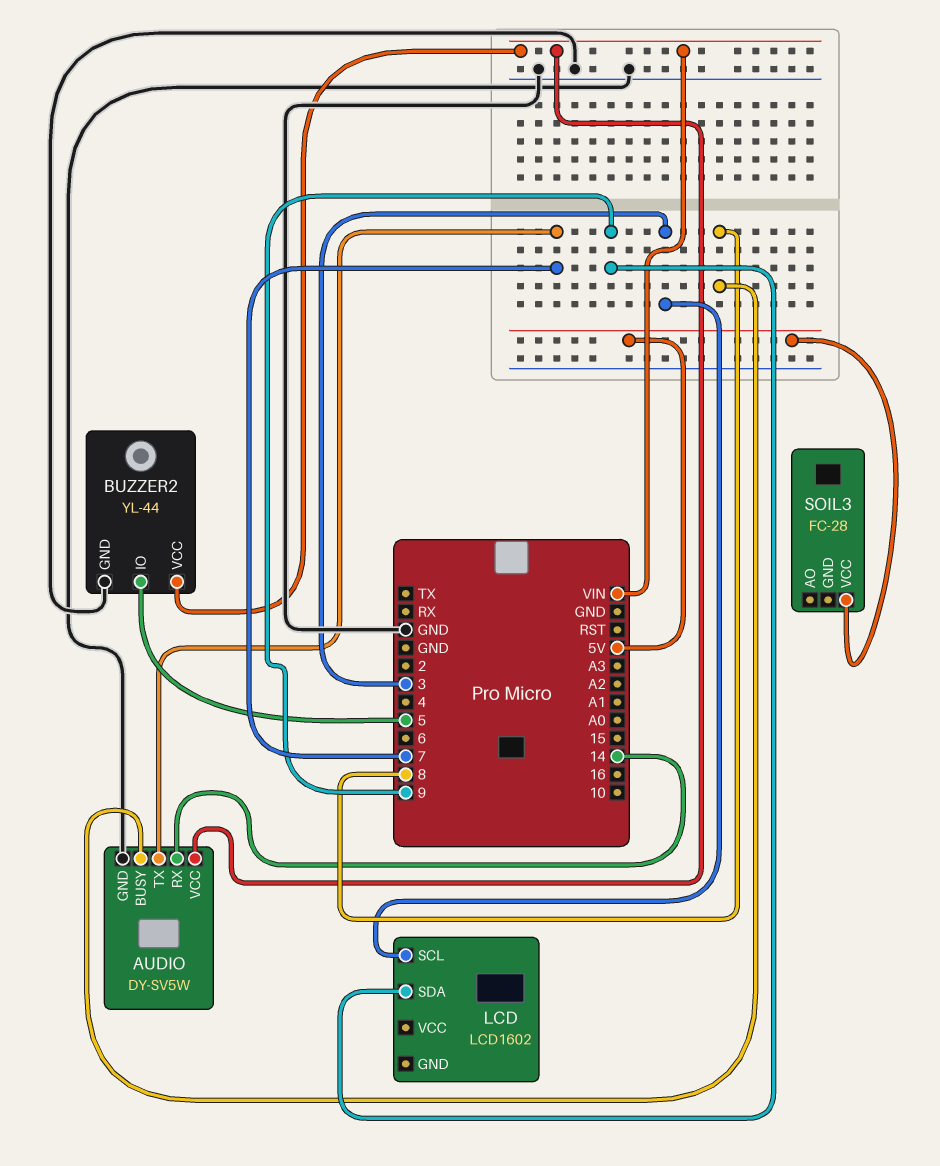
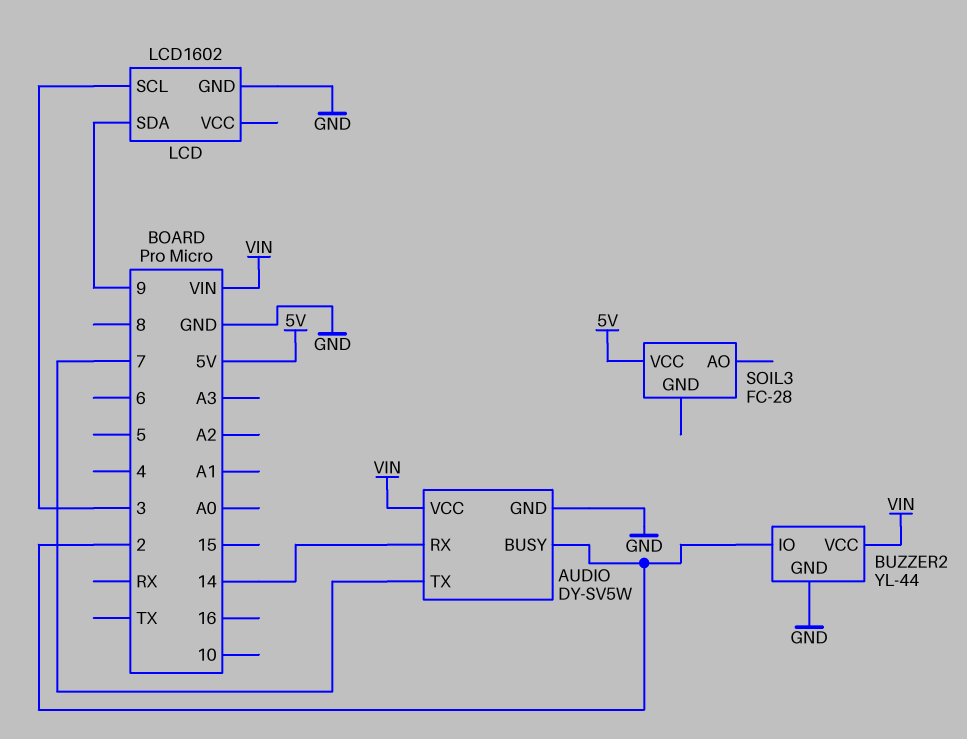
AUDIO pin BUSY: 8 -> 2
BUZZER2 pin IO: 5 -> 2
LCD pin GND: none -> GND

